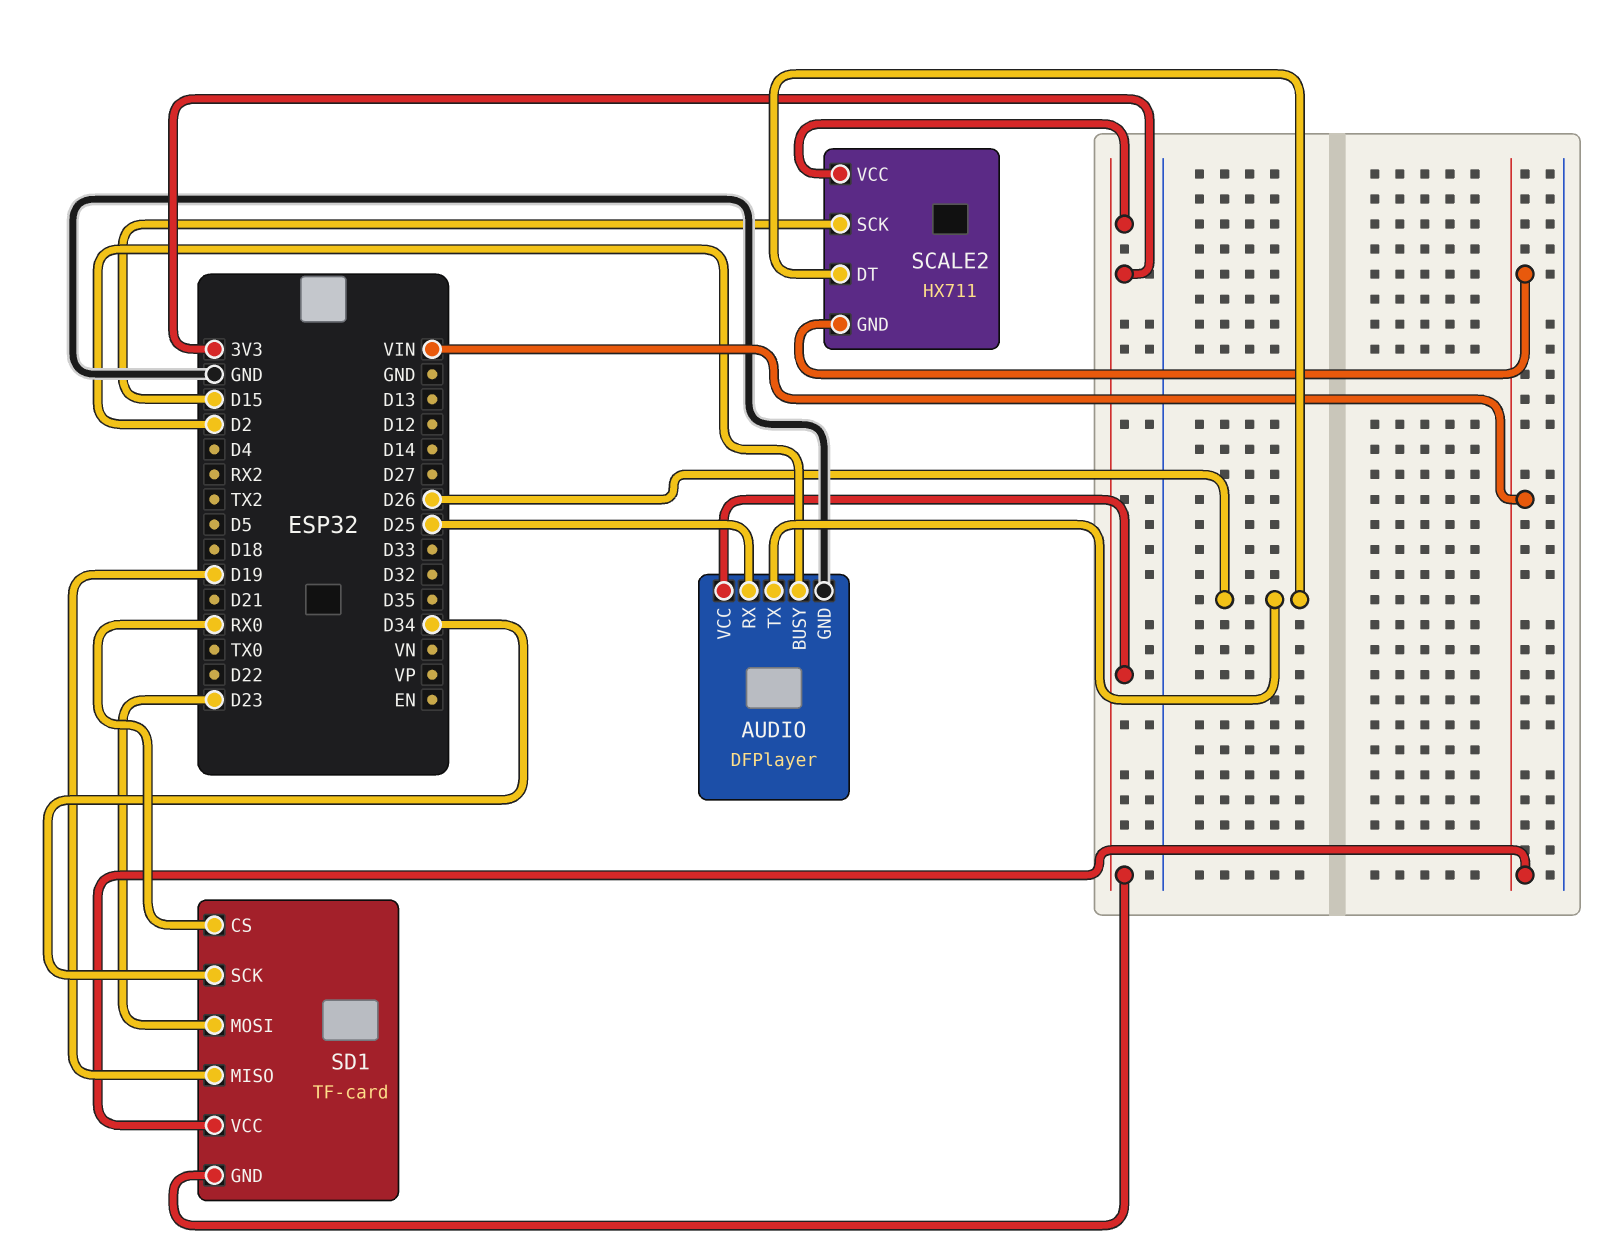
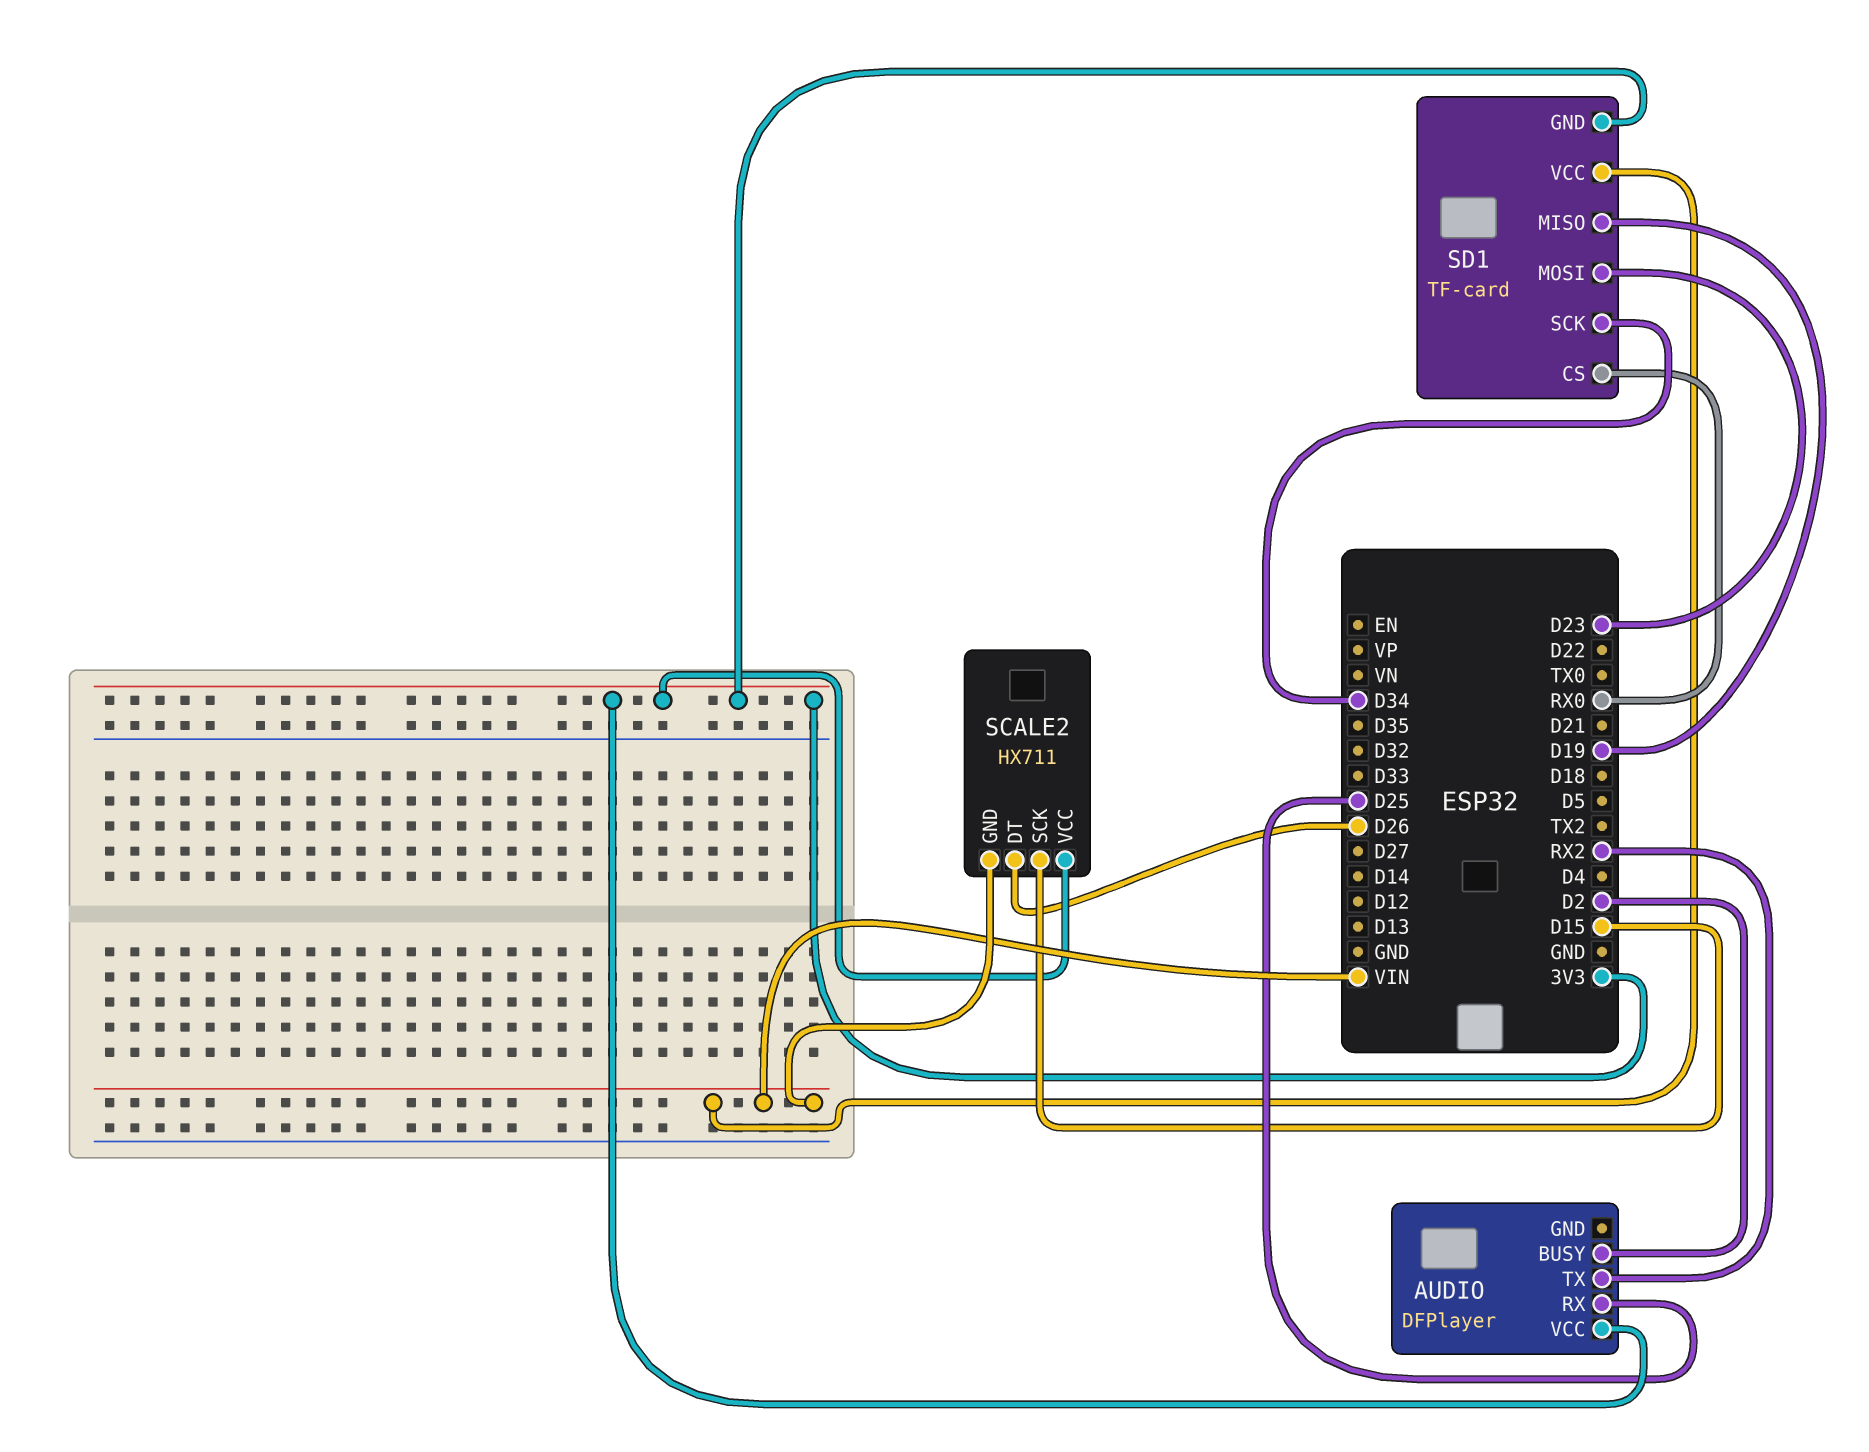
AUDIO pin GND: GND -> none
AUDIO pin TX: D26 -> RX2

